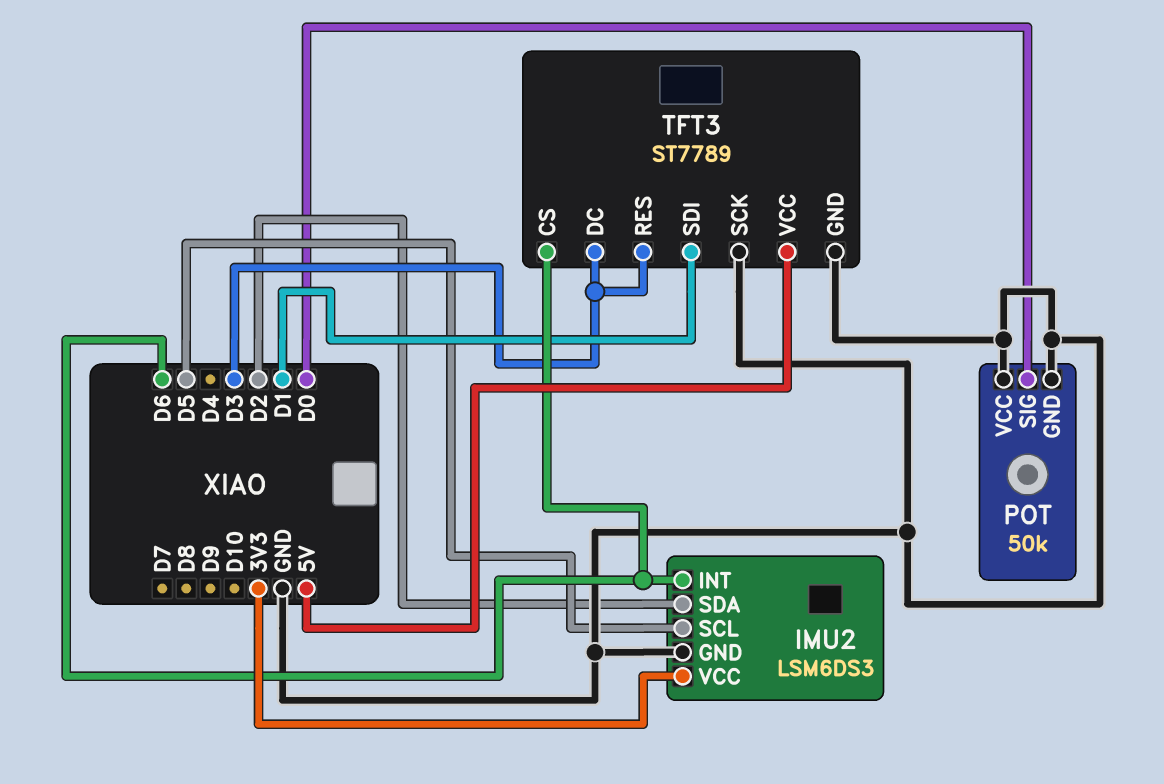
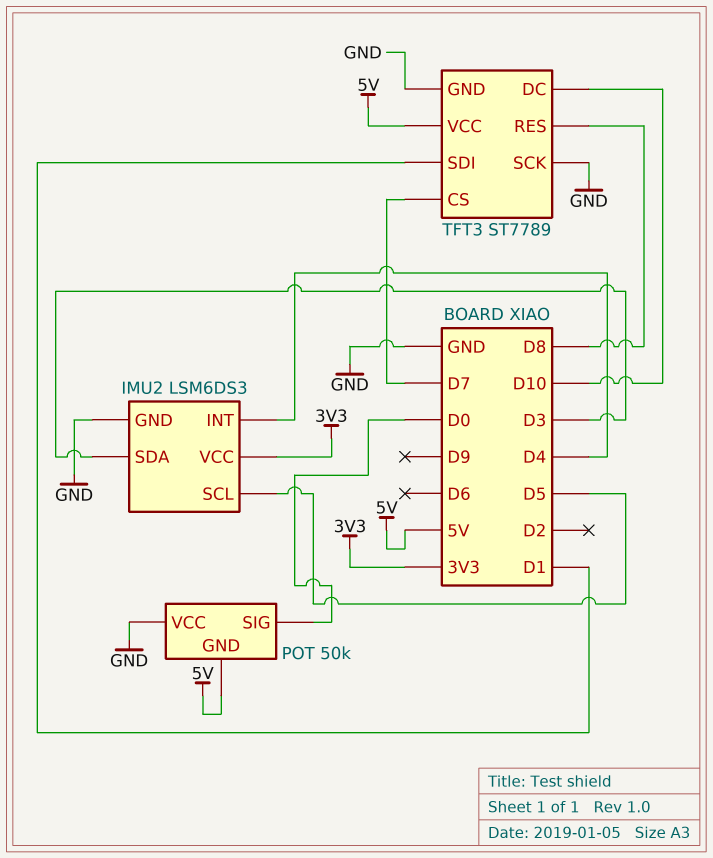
IMU2 pin INT: D6 -> D4
IMU2 pin SDA: D2 -> D3
POT pin GND: GND -> 5V
TFT3 pin CS: D6 -> D7
TFT3 pin DC: D3 -> D10
TFT3 pin RES: D3 -> D8

